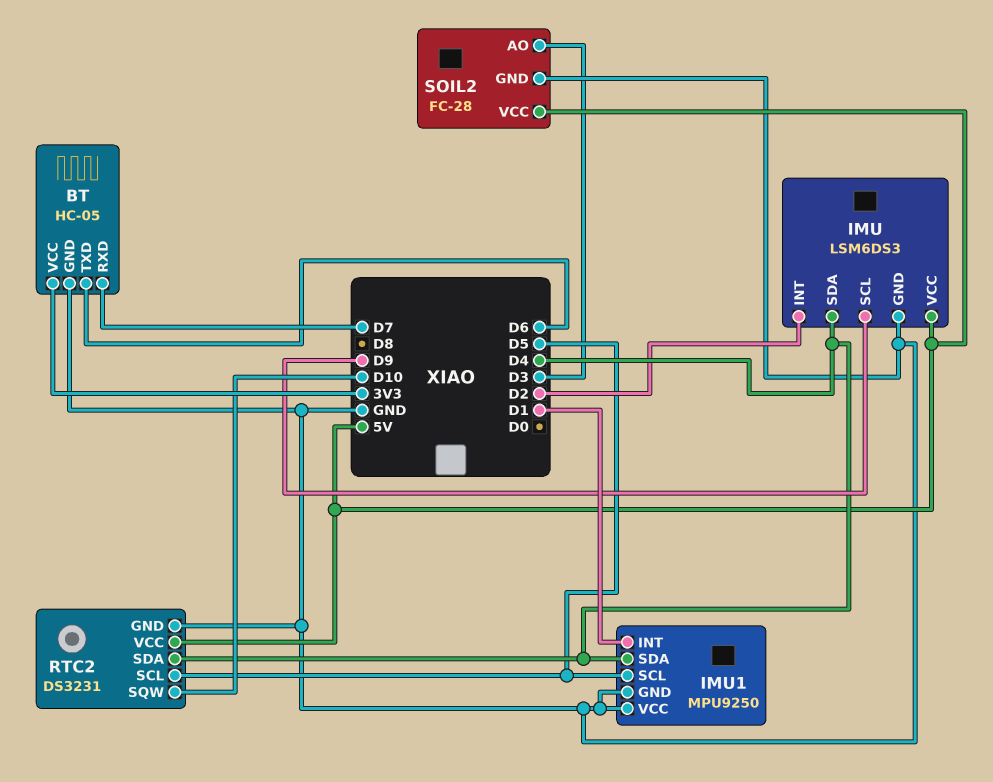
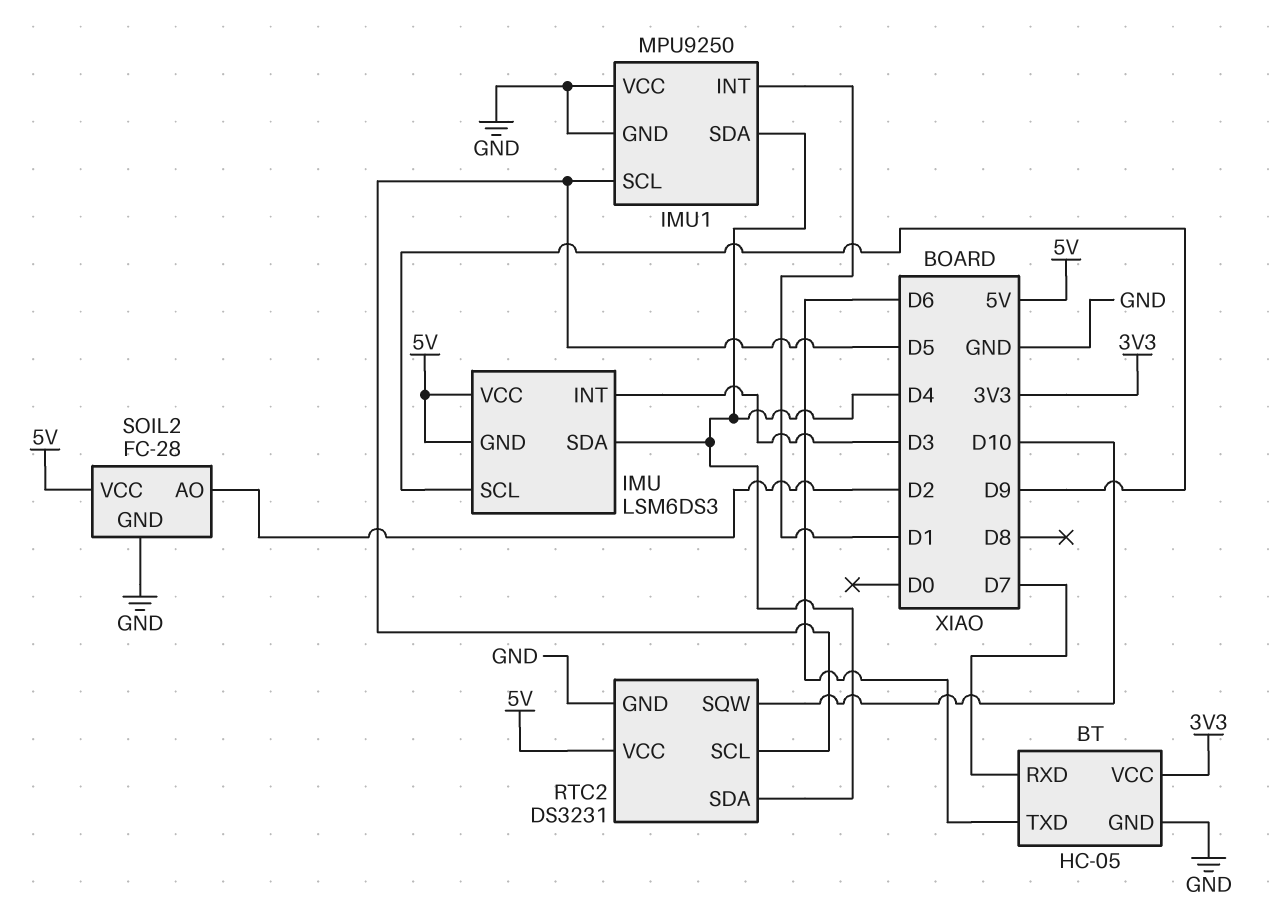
IMU pin GND: GND -> 5V
IMU pin INT: D2 -> D3
SOIL2 pin AO: D3 -> D2

